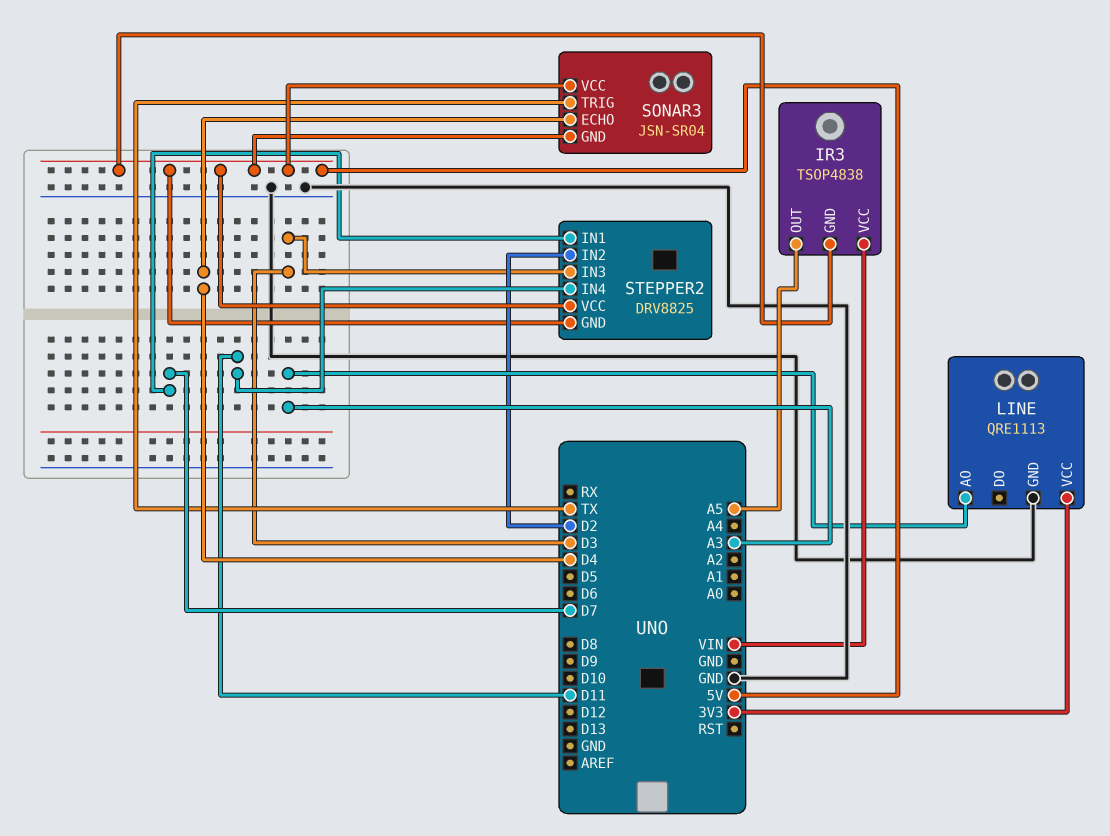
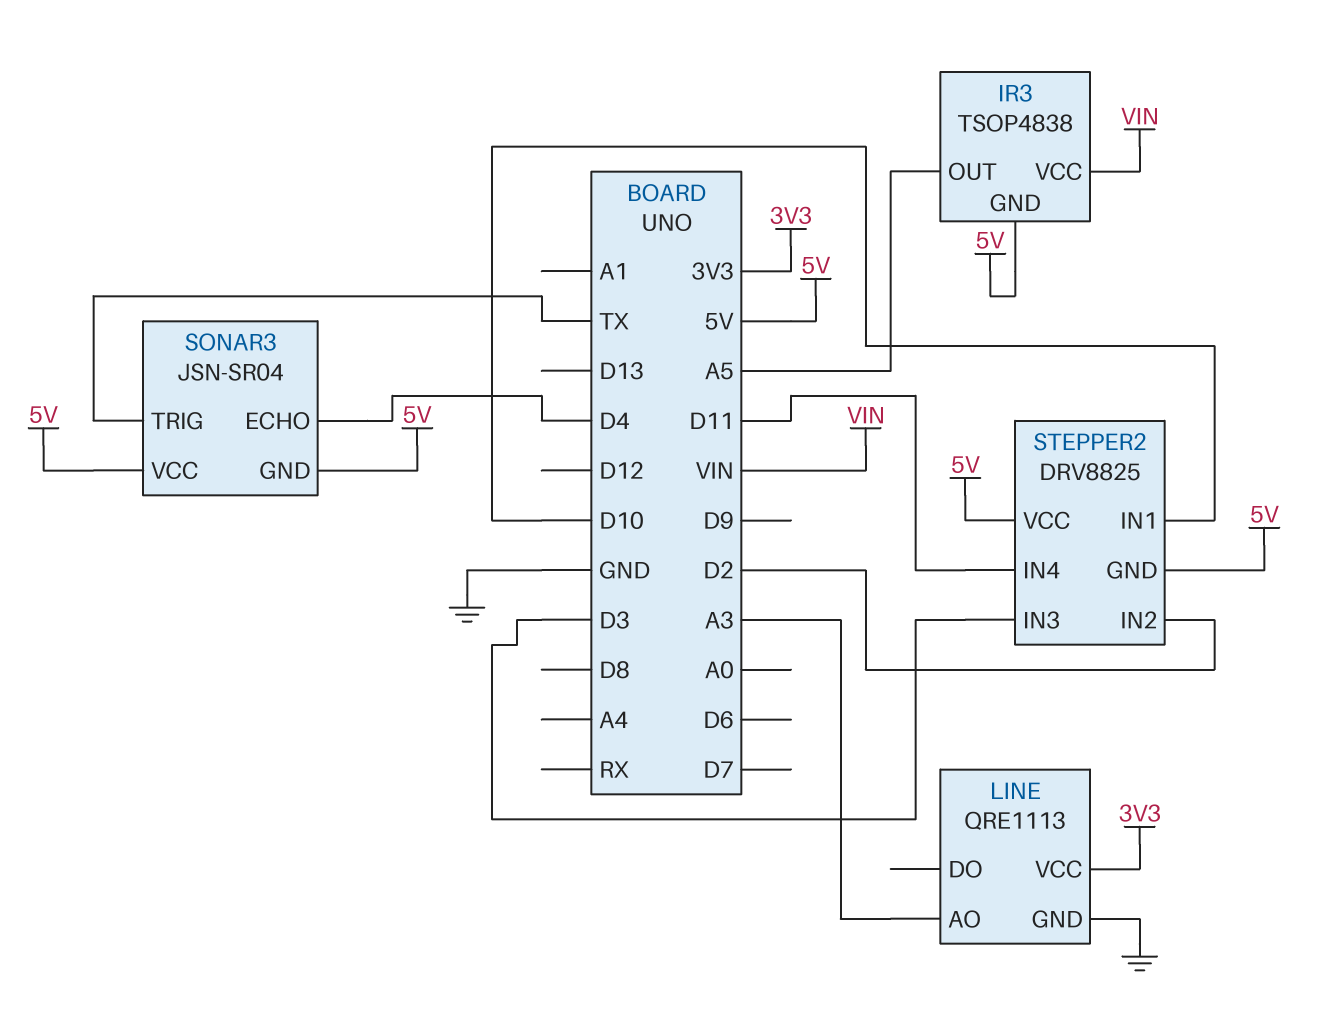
STEPPER2 pin IN1: D7 -> D10

